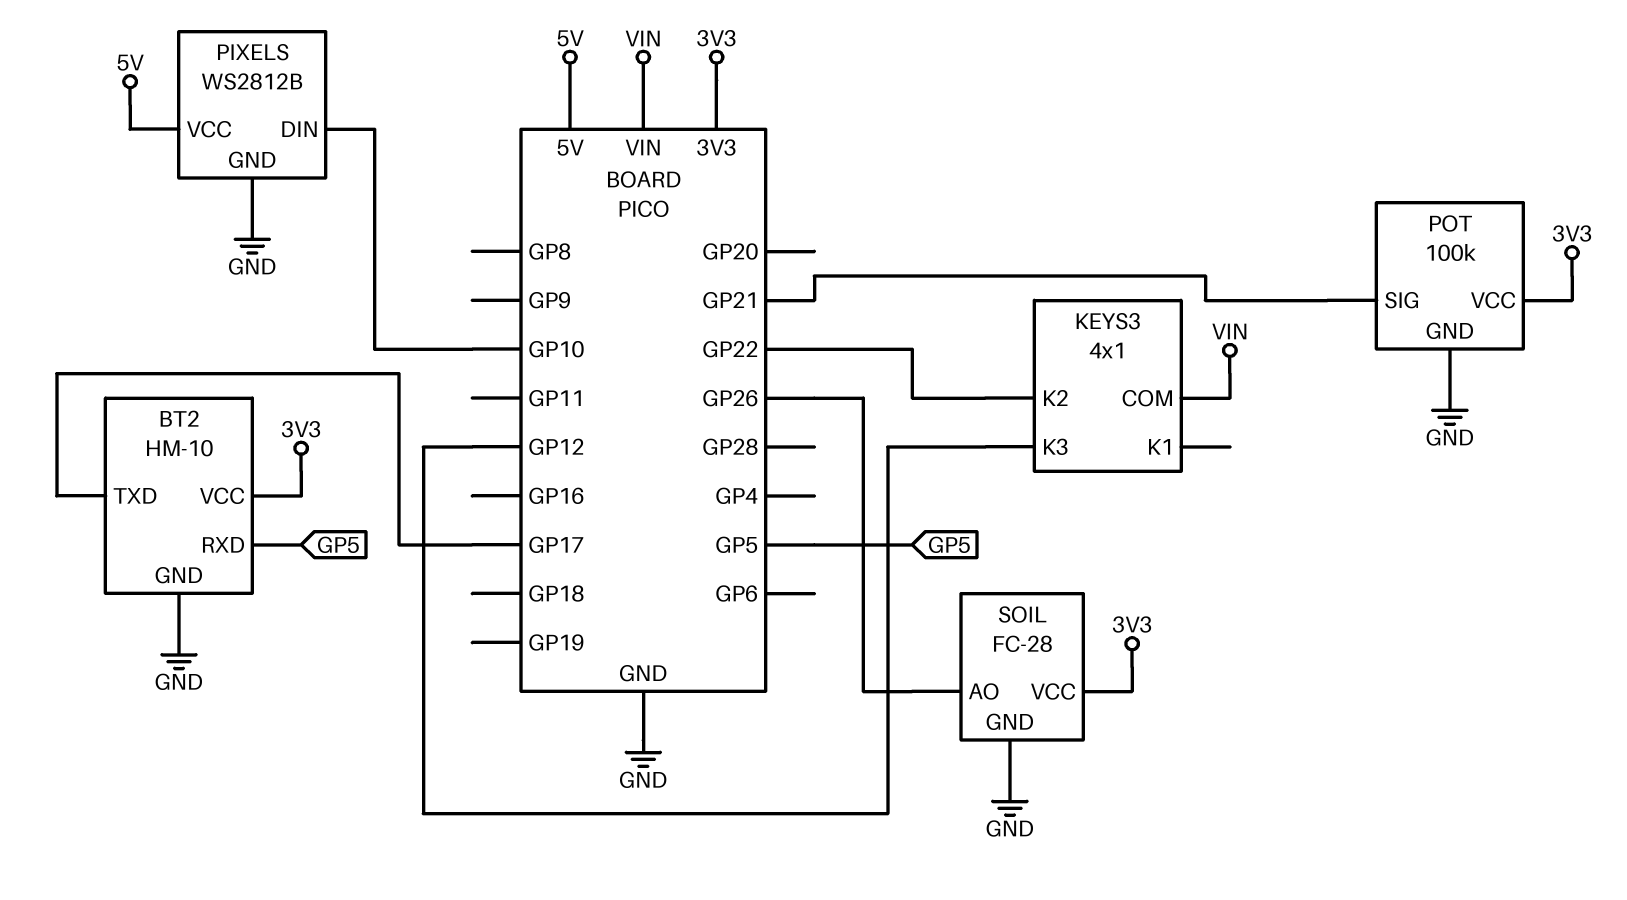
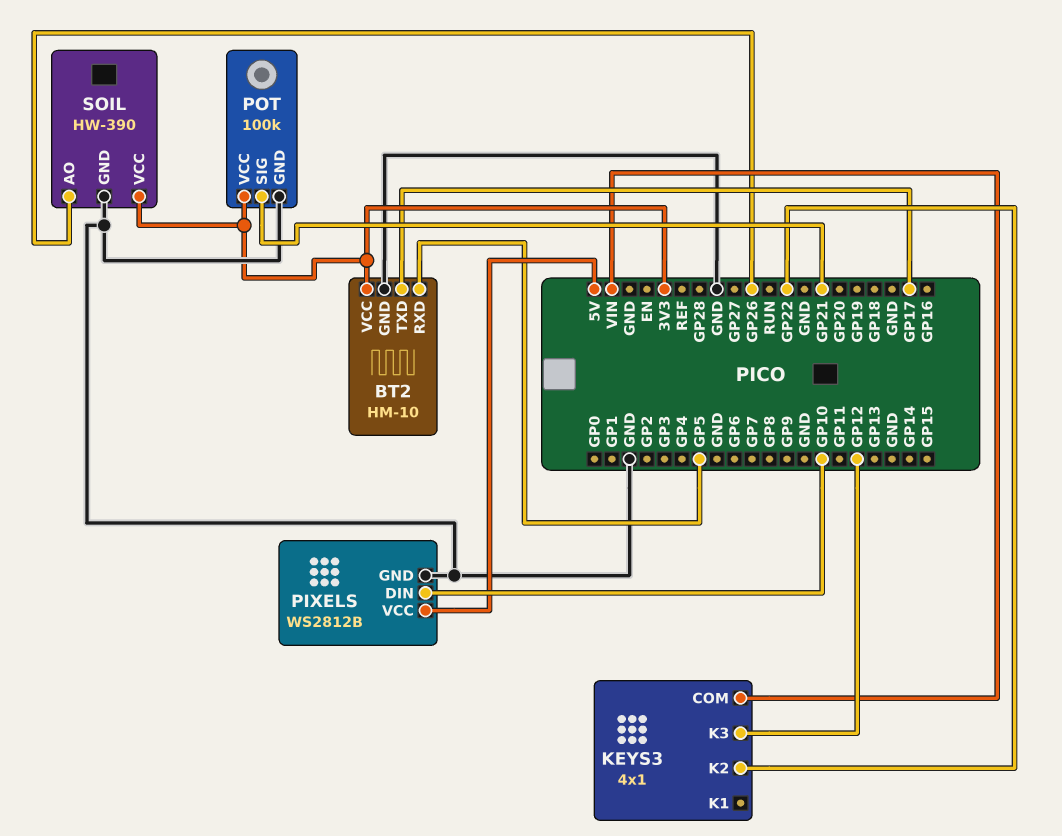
SOIL: FC-28 -> HW-390

